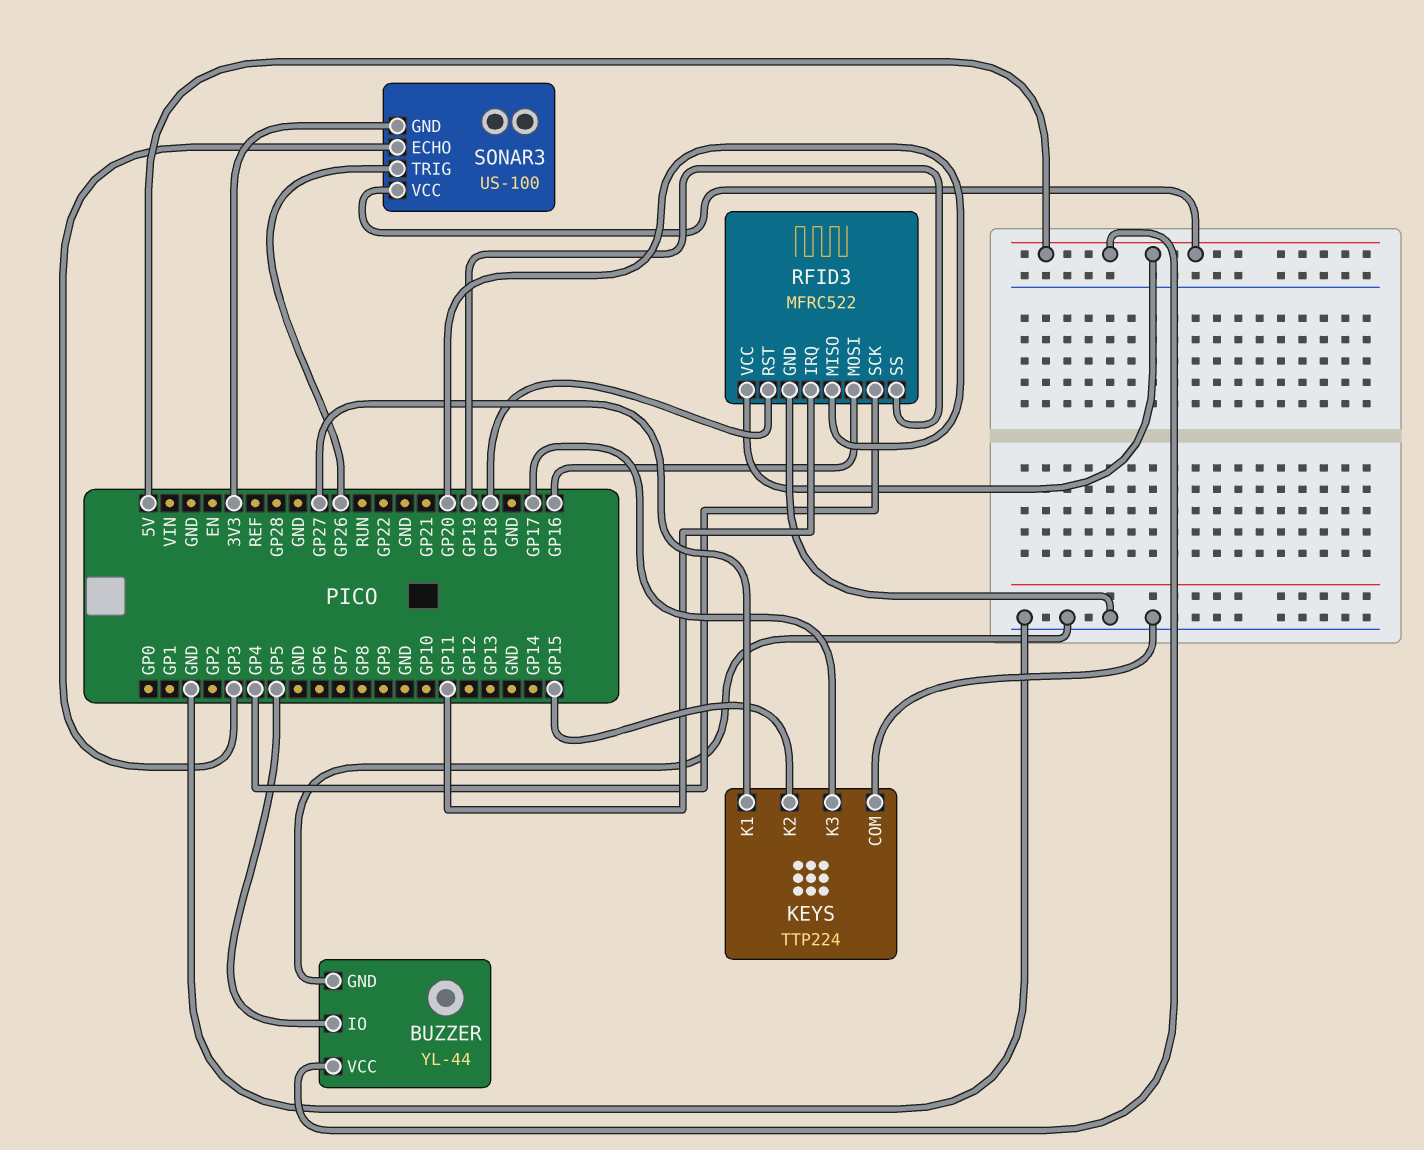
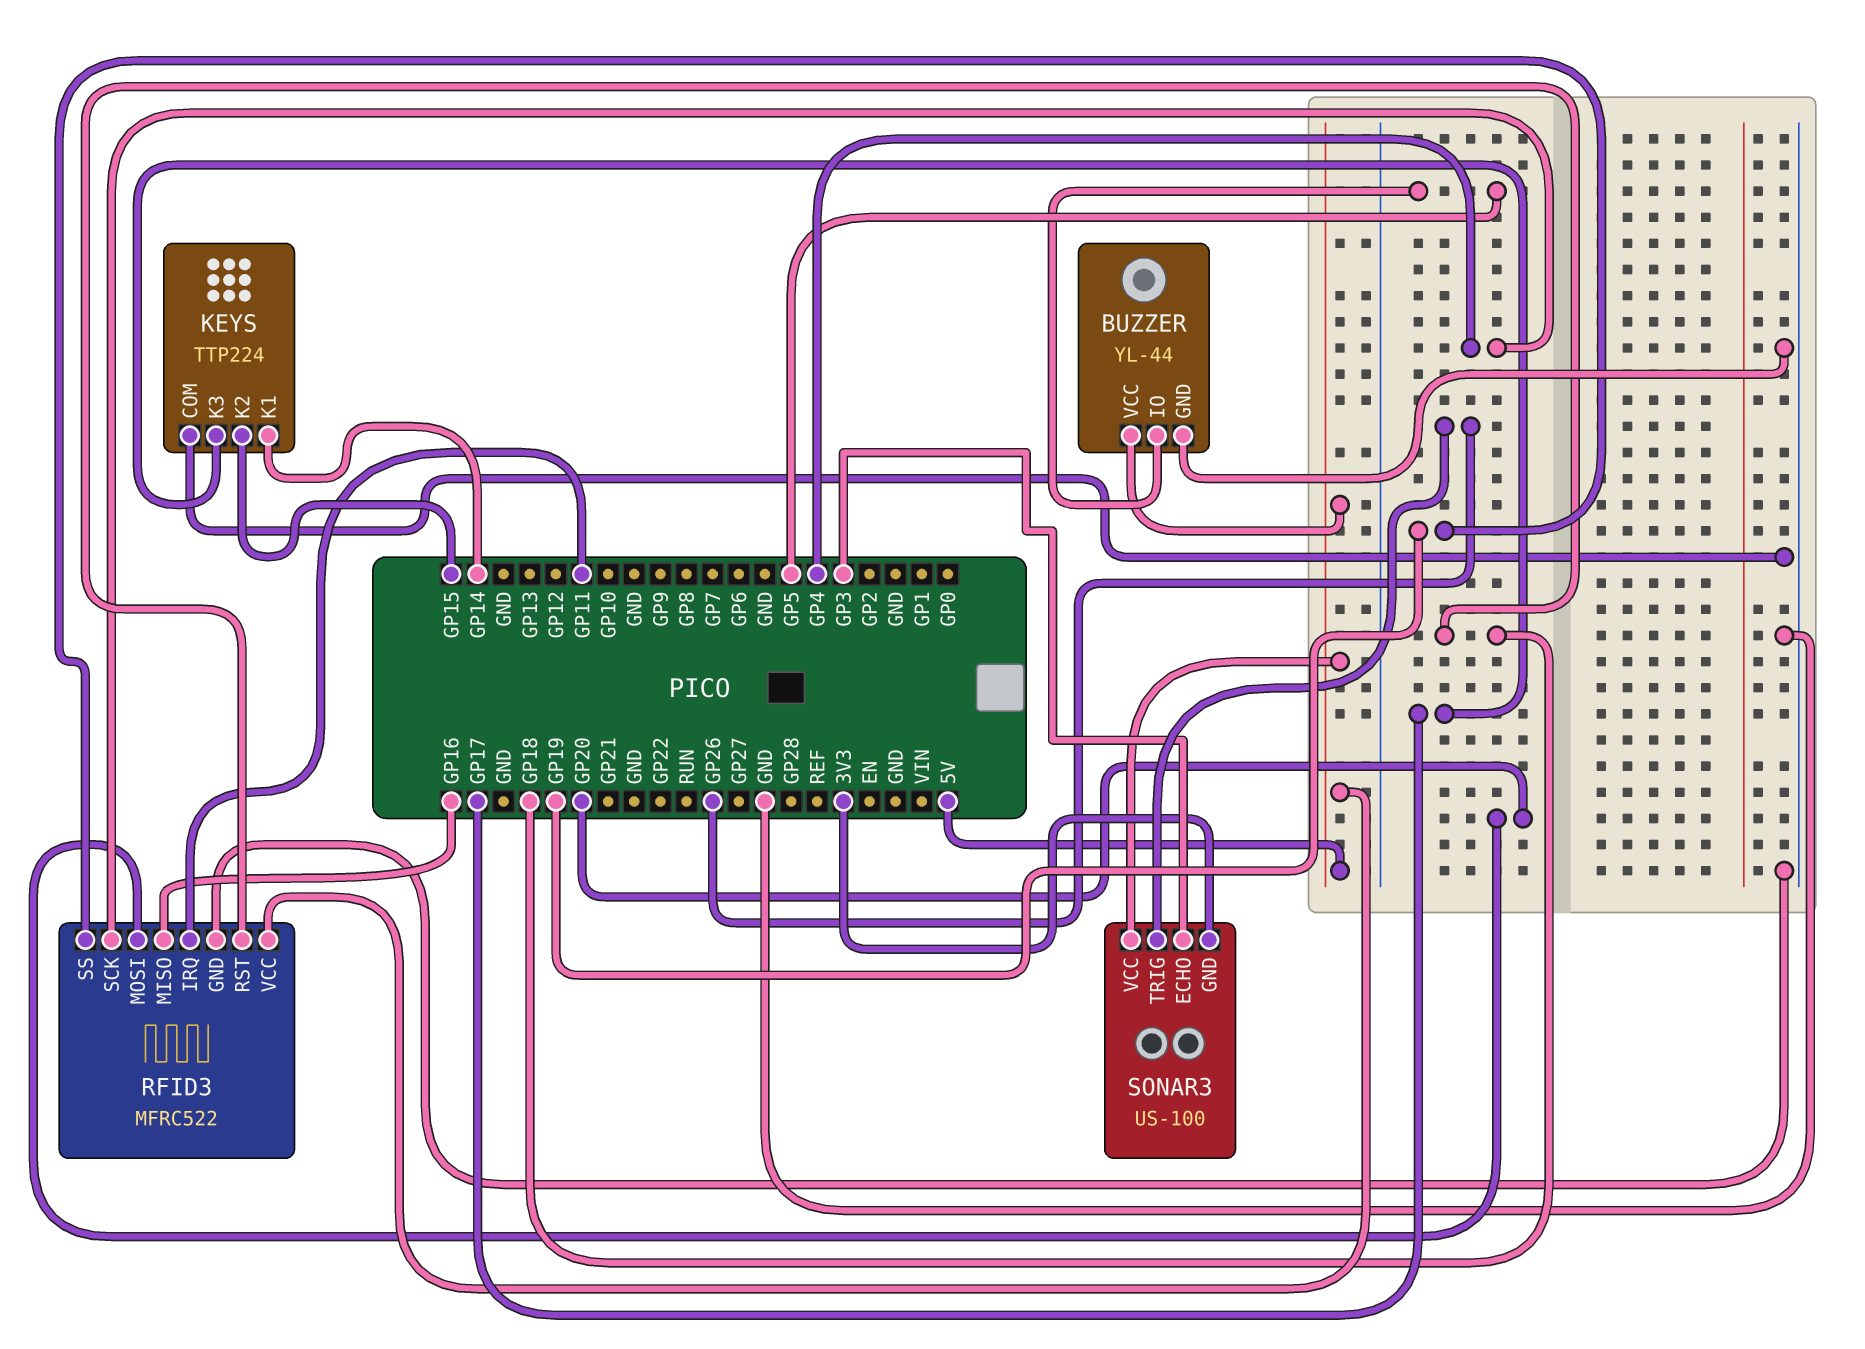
KEYS pin K1: GP27 -> GP14
RFID3 pin MISO: GP20 -> GP16
RFID3 pin MOSI: GP16 -> GP20

